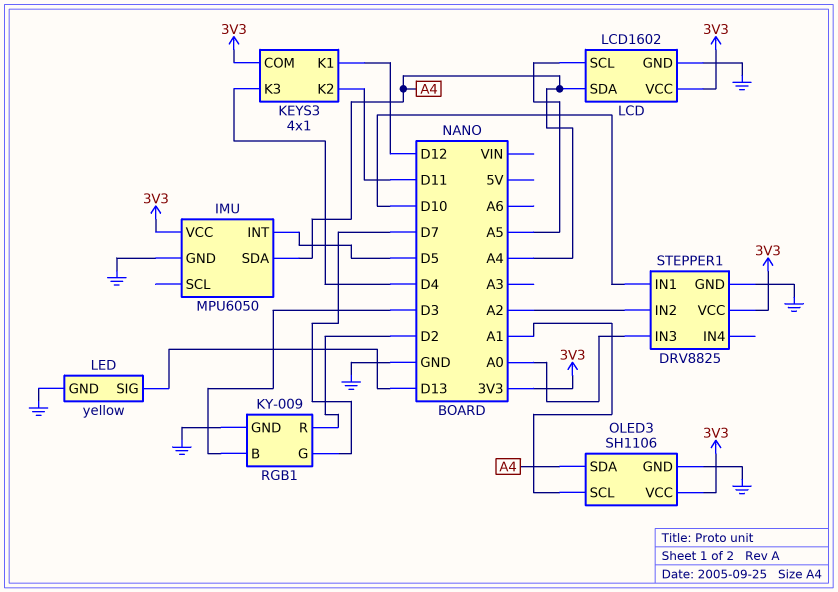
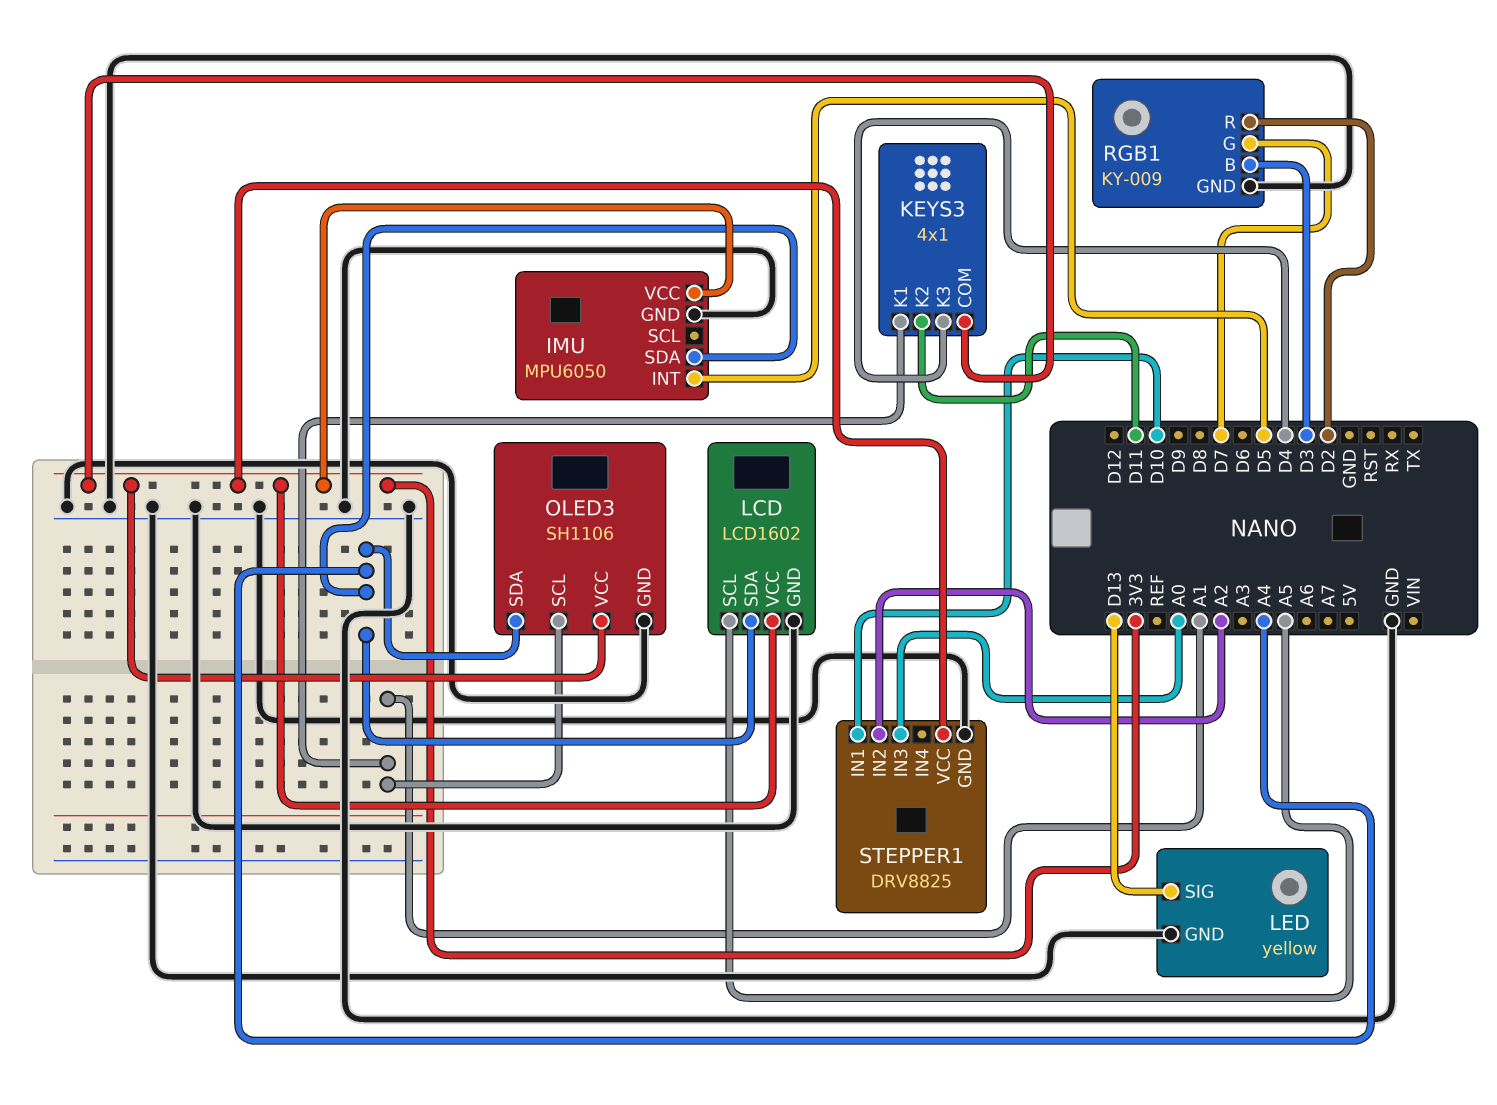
KEYS3 pin K1: D12 -> A1

